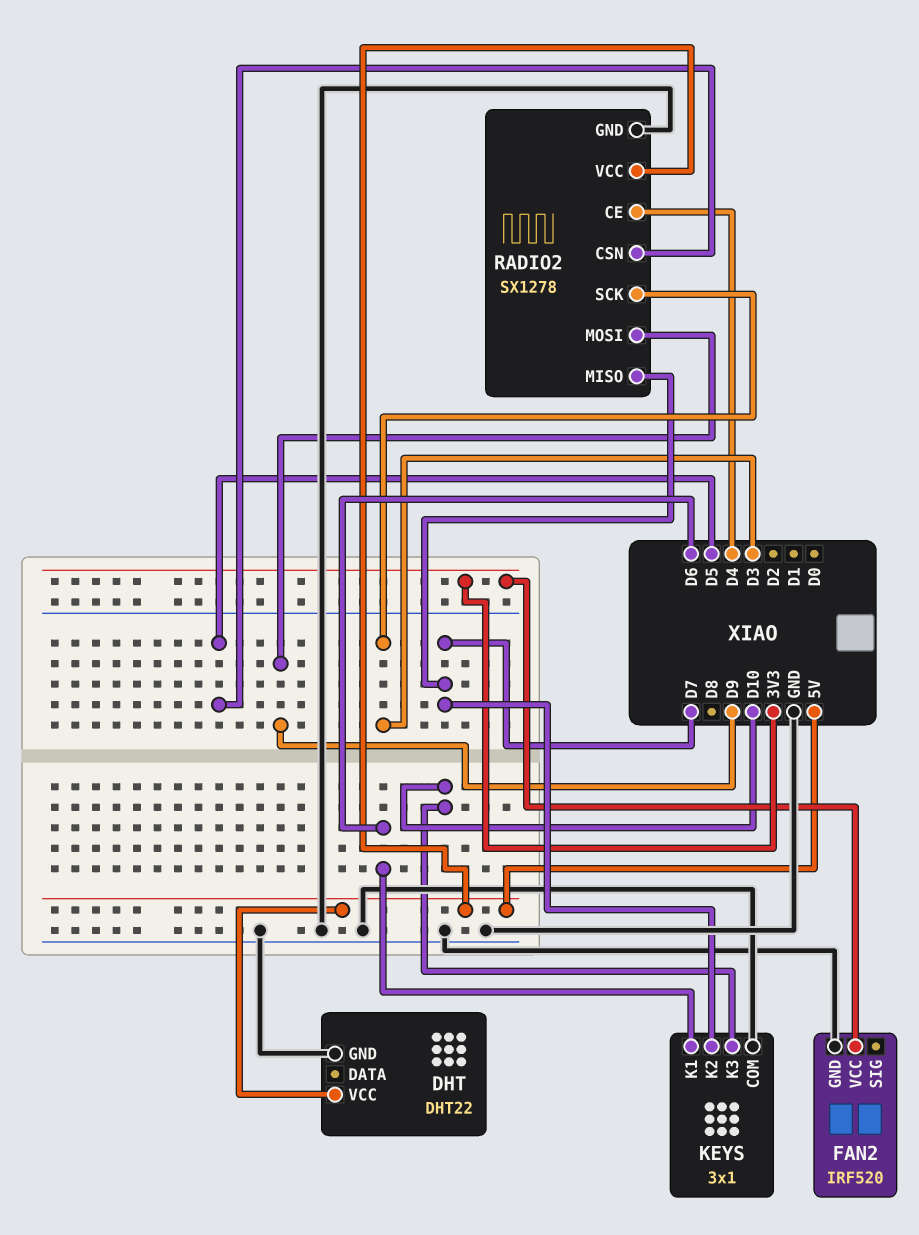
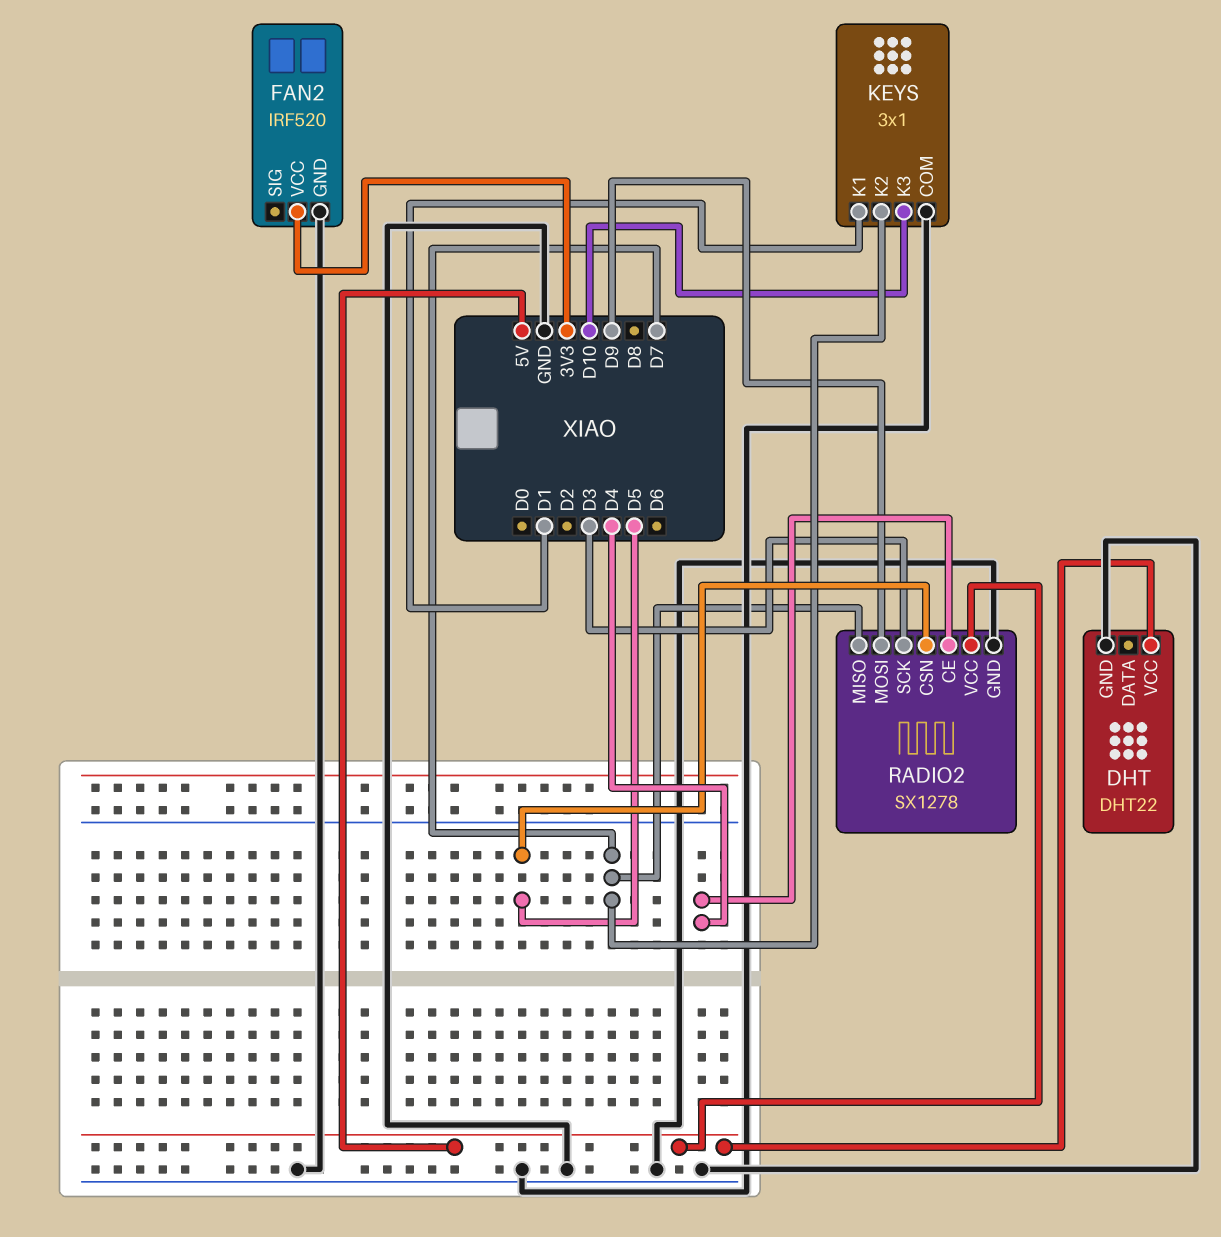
KEYS pin K1: D6 -> D1

